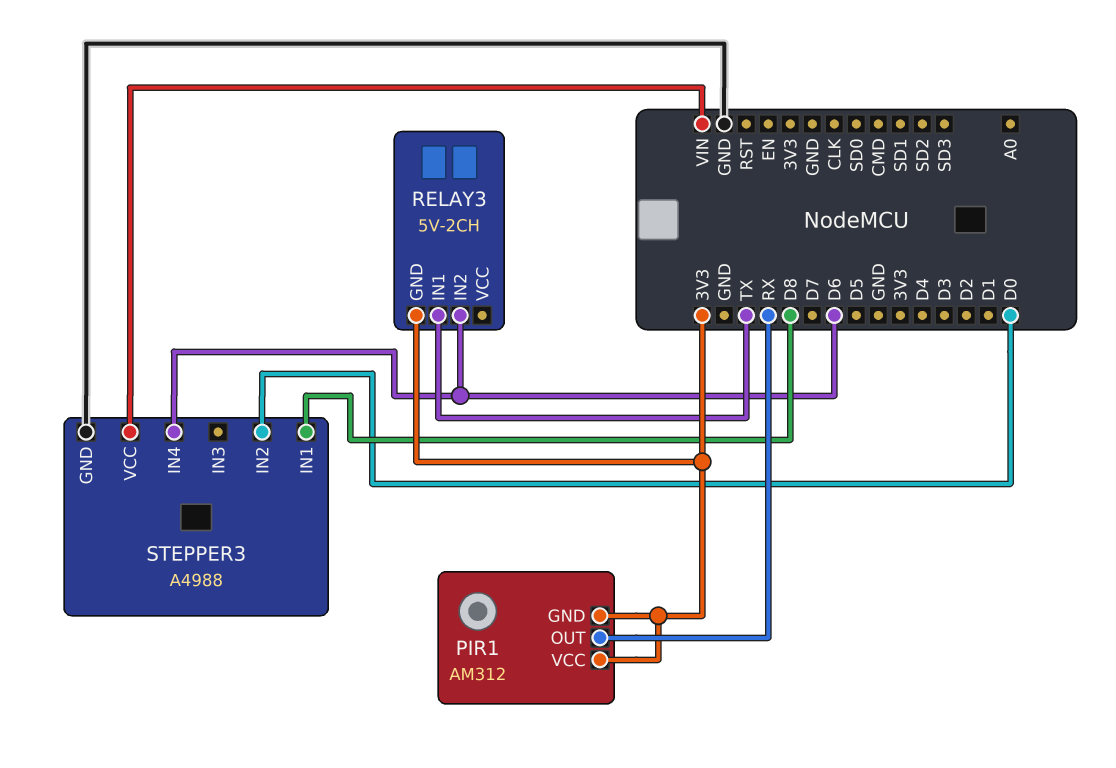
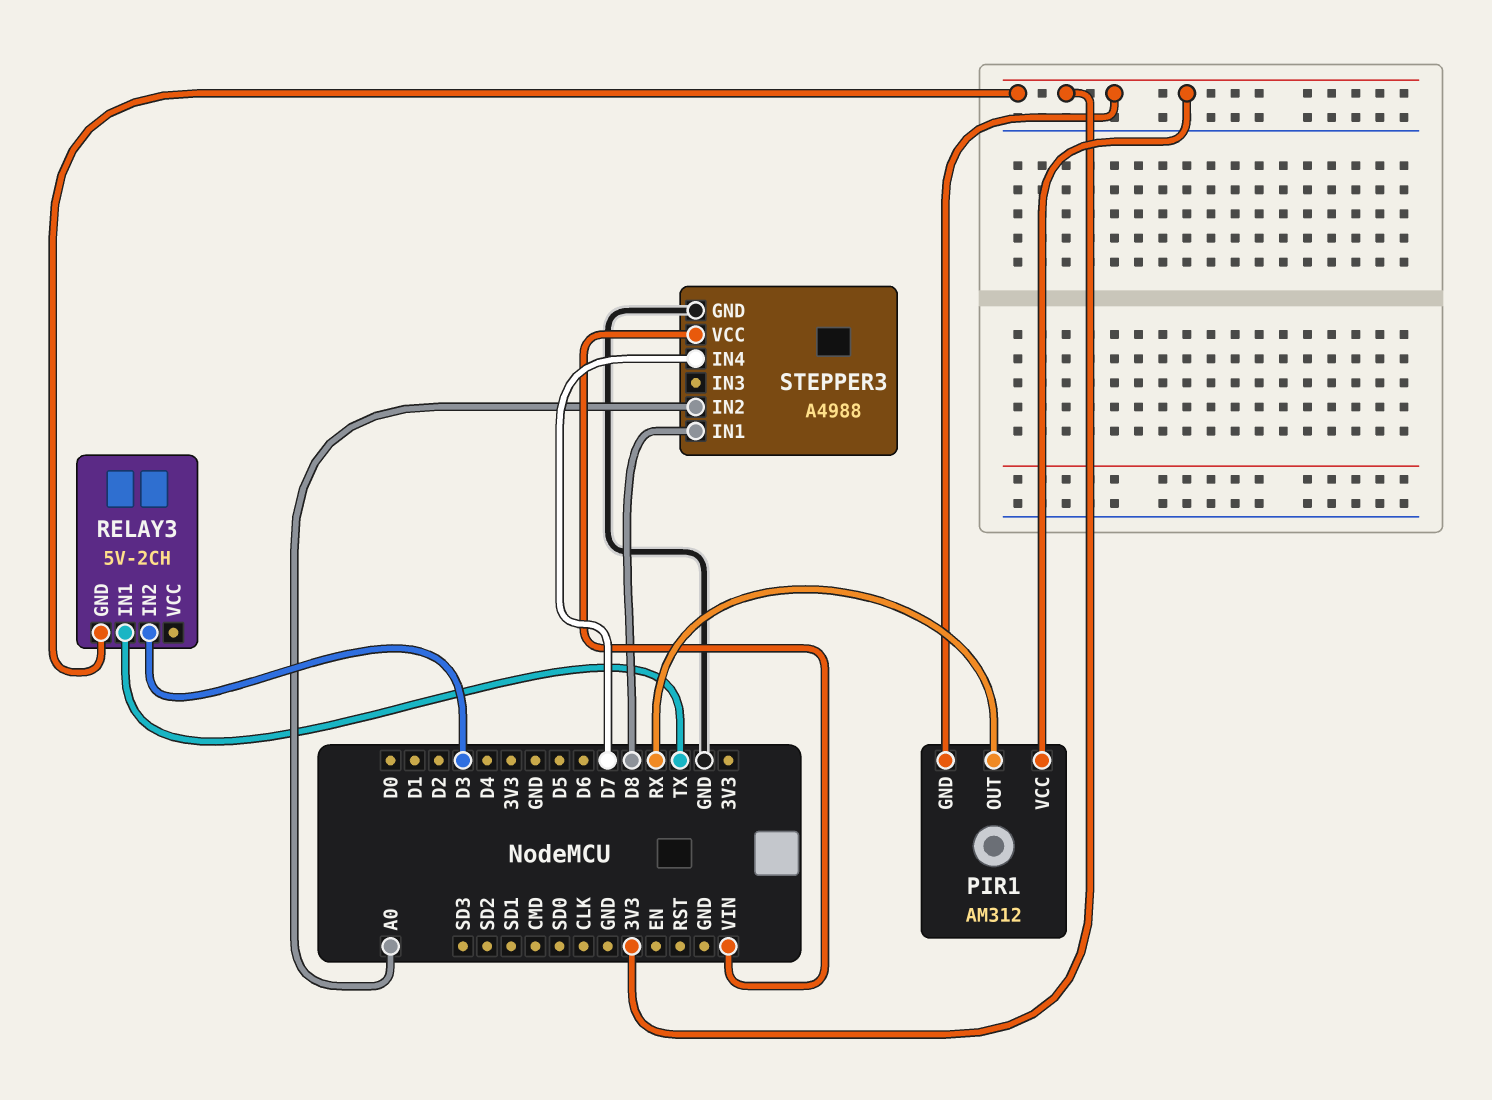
RELAY3 pin IN2: D6 -> D3
STEPPER3 pin IN2: D0 -> A0
STEPPER3 pin IN4: D6 -> D7

